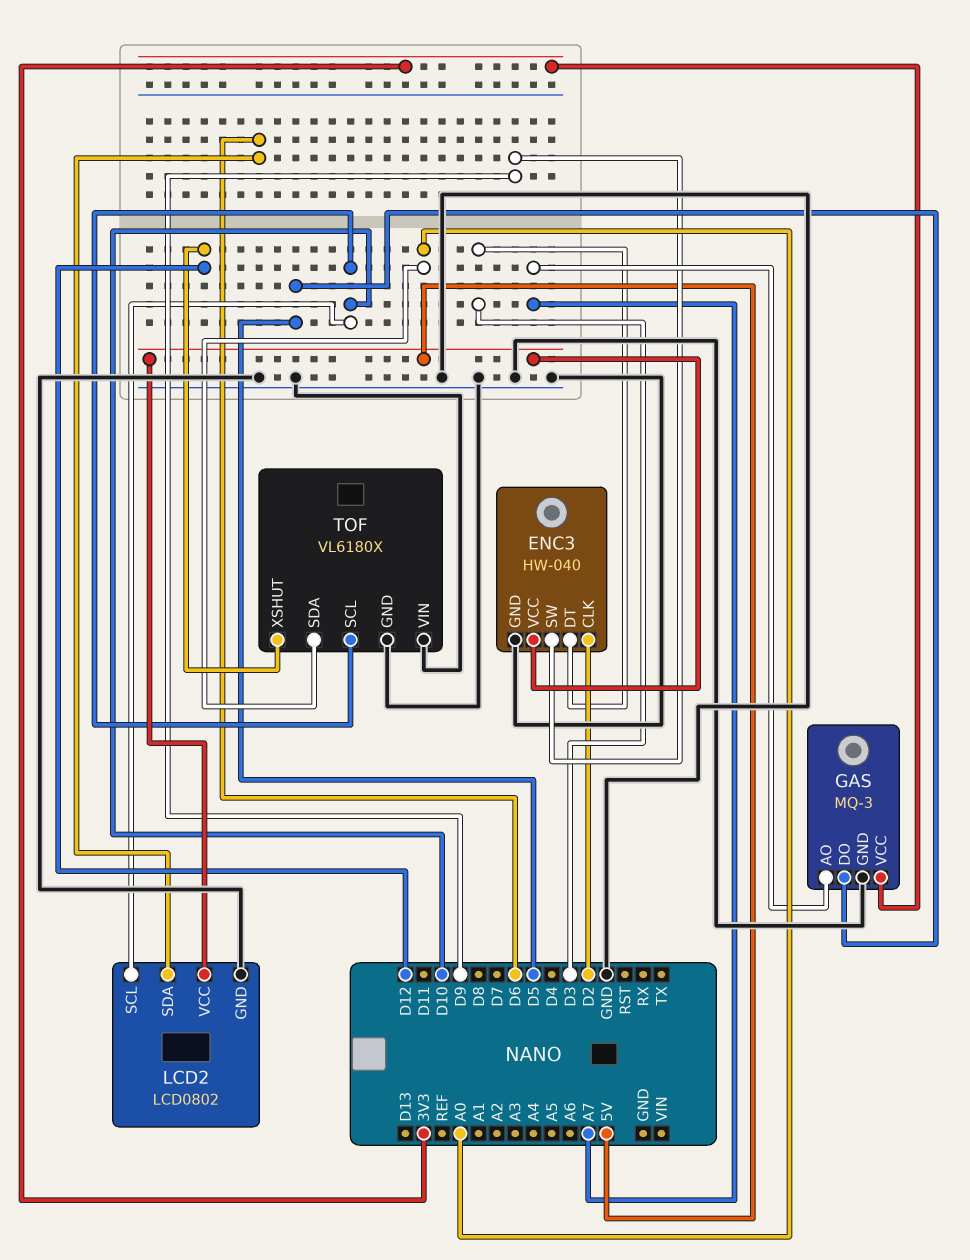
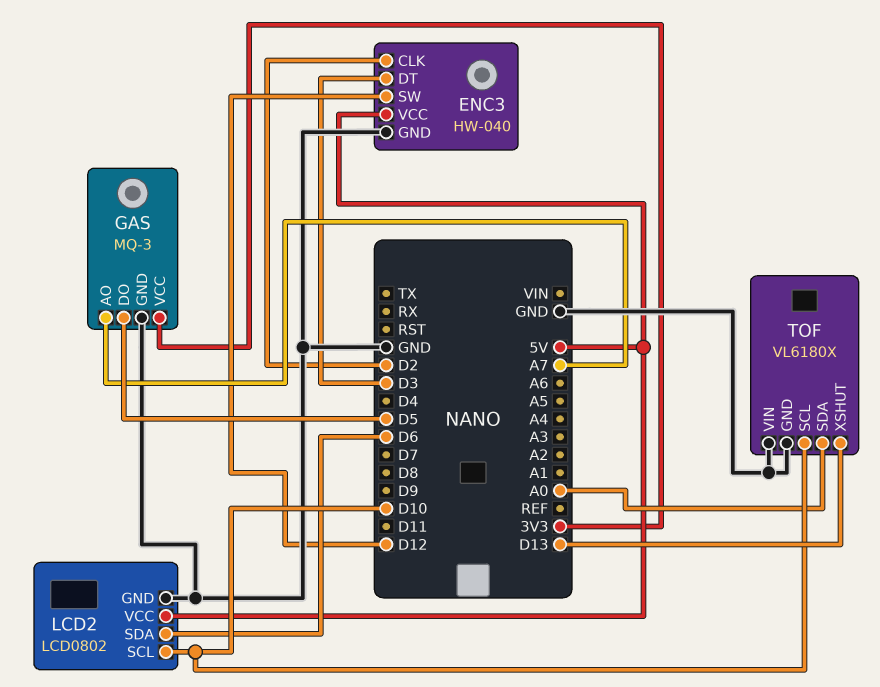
ENC3 pin SW: D9 -> D12
TOF pin XSHUT: D12 -> D13

